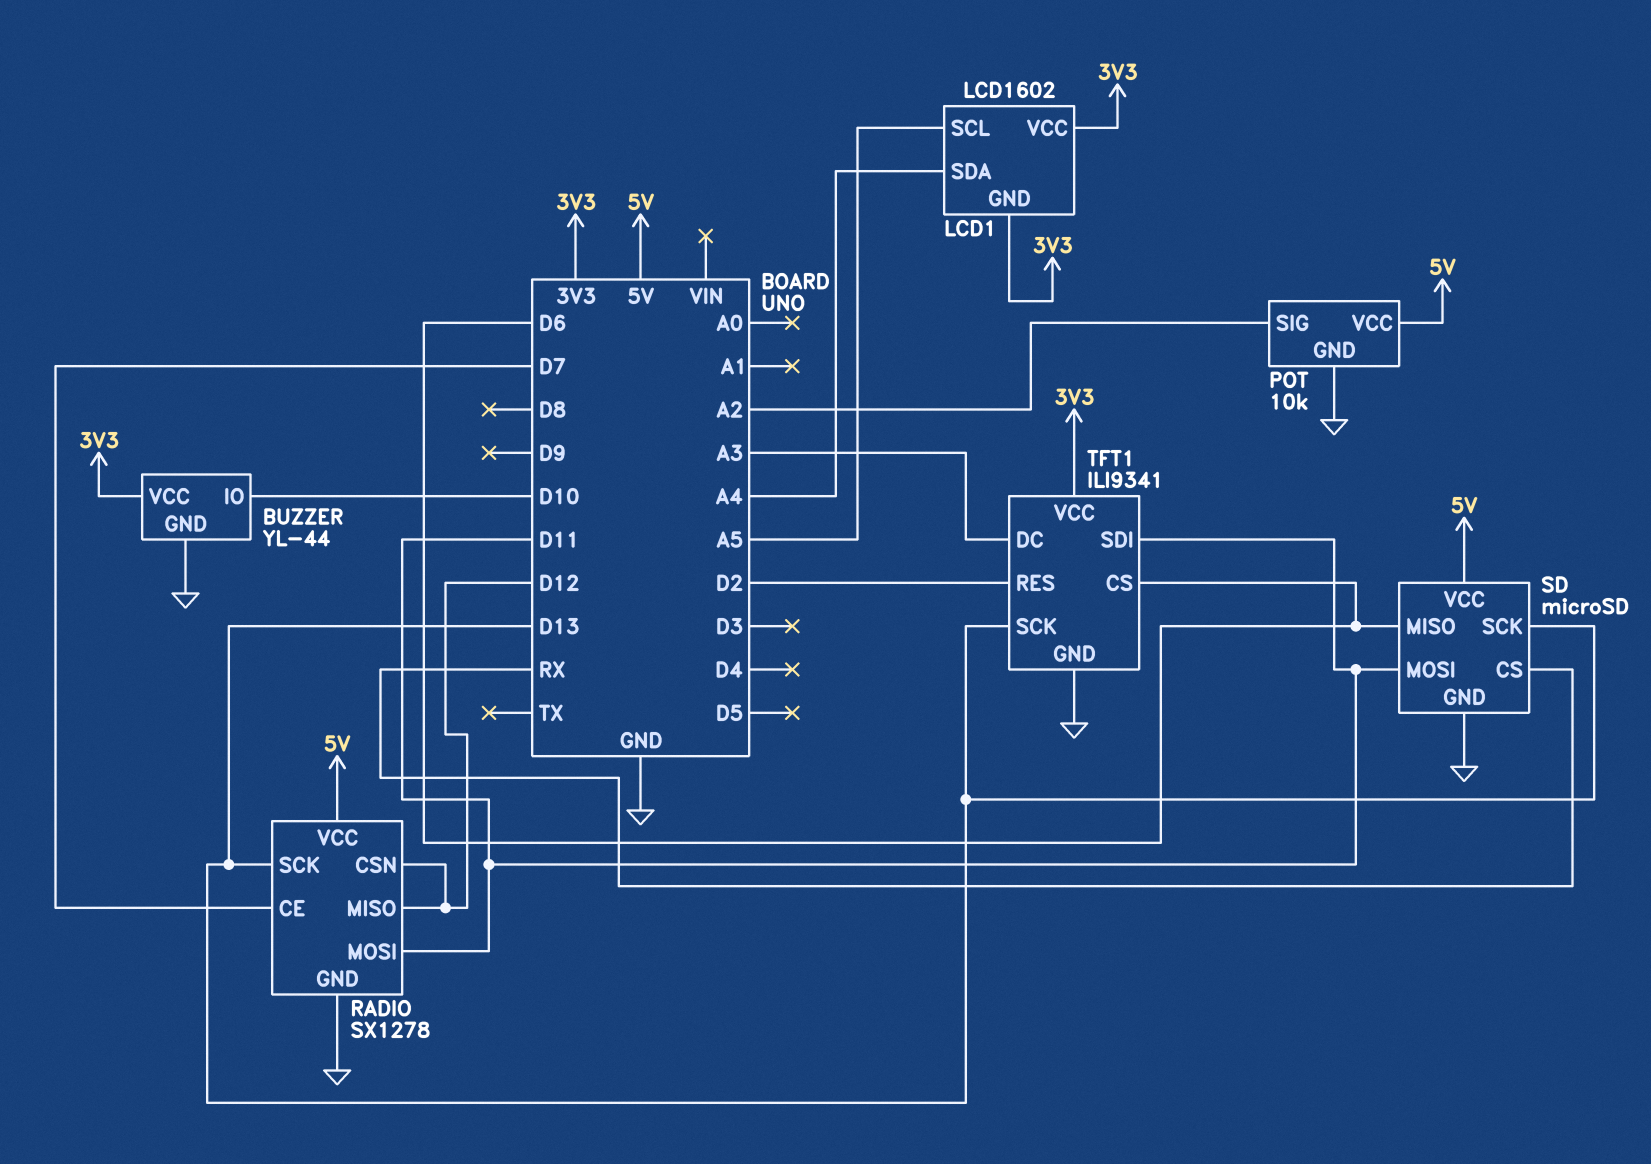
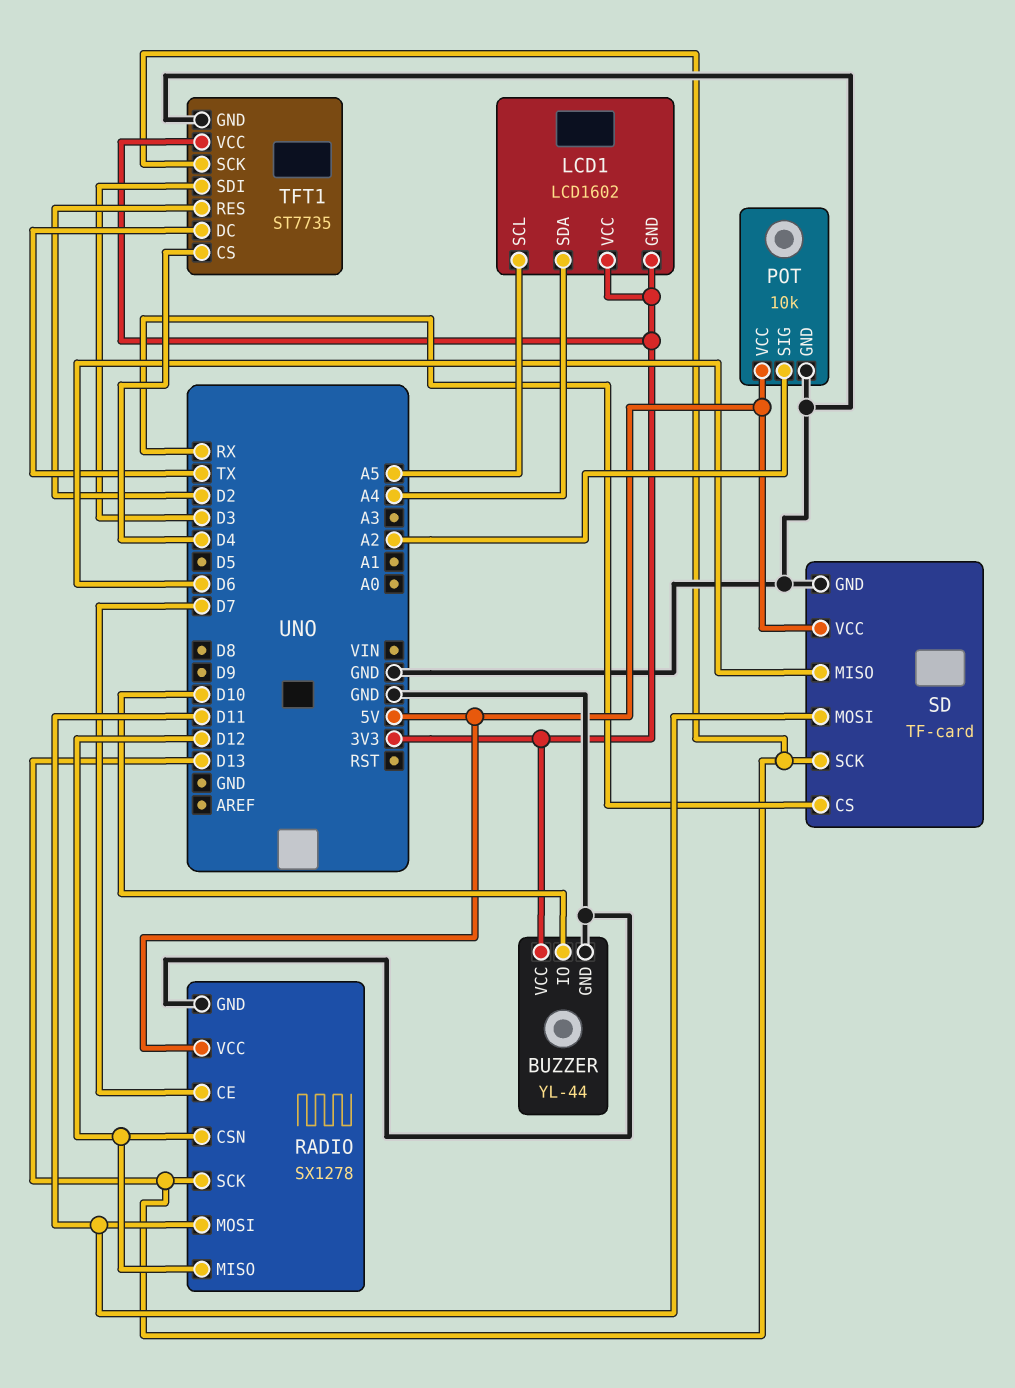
SD: microSD -> TF-card
TFT1: ILI9341 -> ST7735
TFT1 pin CS: D6 -> D4
TFT1 pin DC: A3 -> TX
TFT1 pin SDI: D11 -> D3

